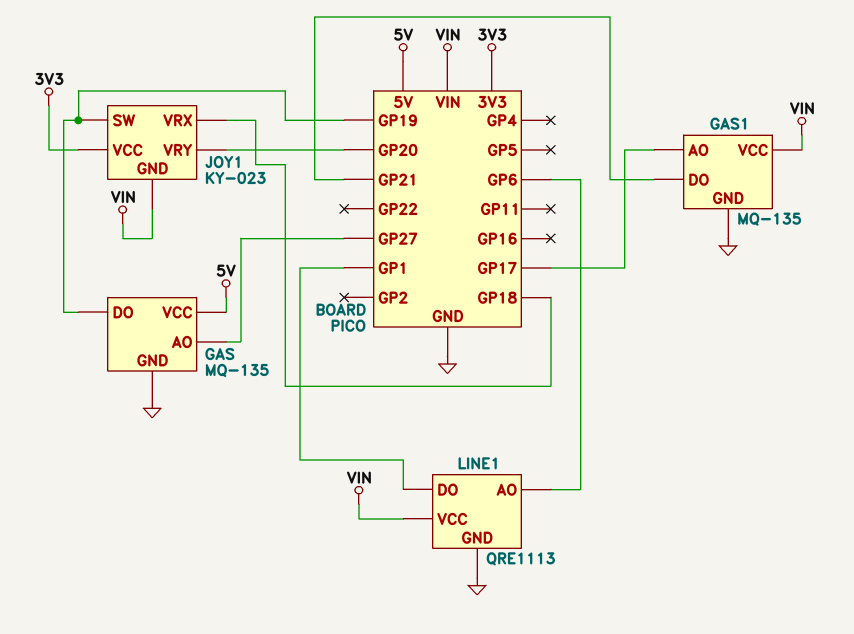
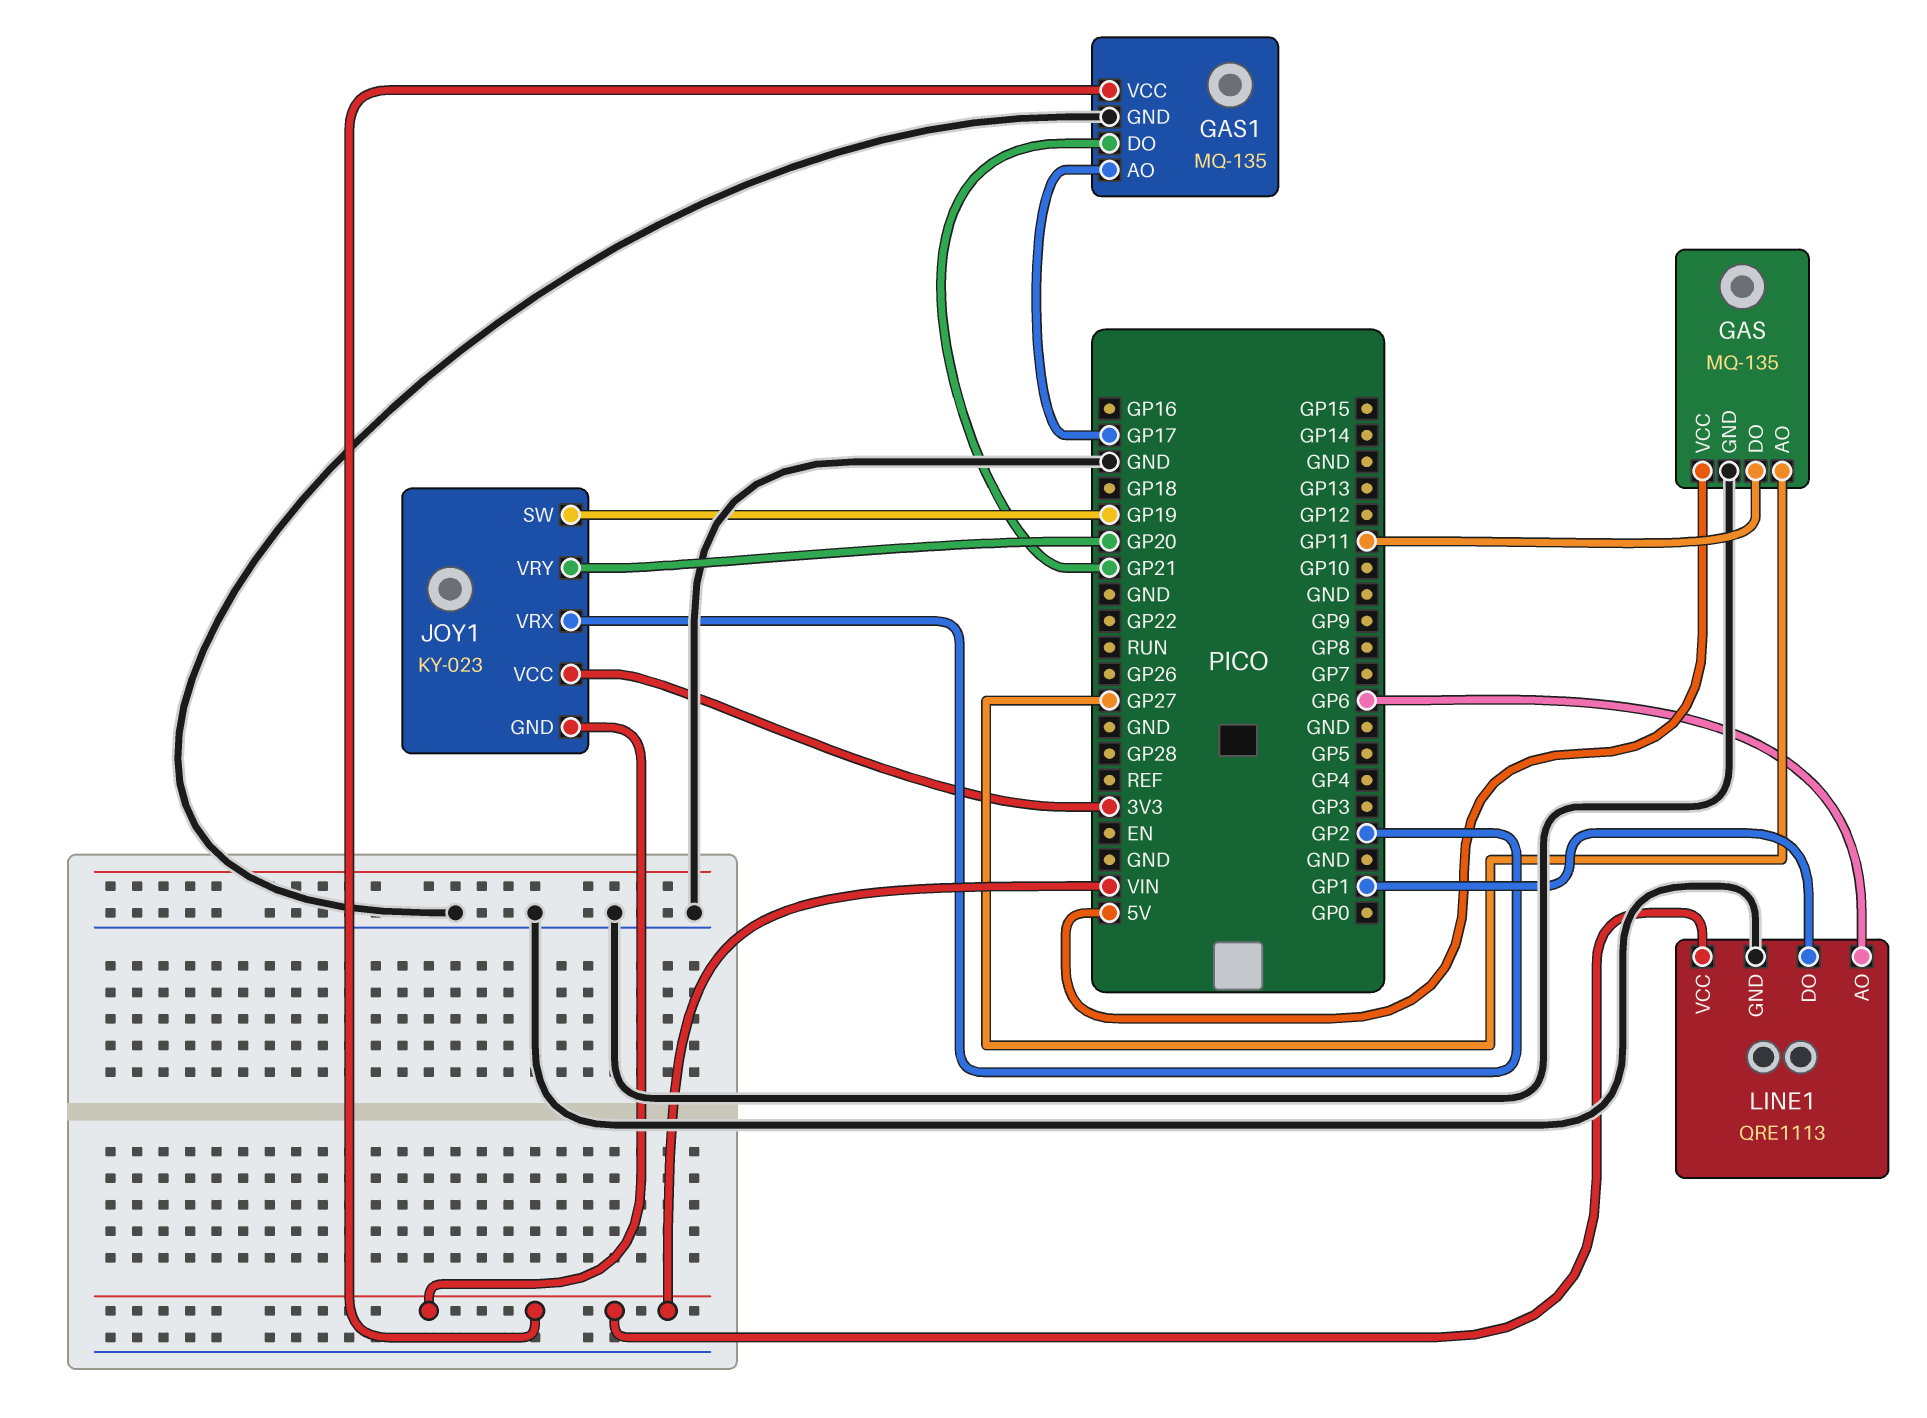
GAS pin DO: GP19 -> GP11
JOY1 pin VRX: GP18 -> GP2

